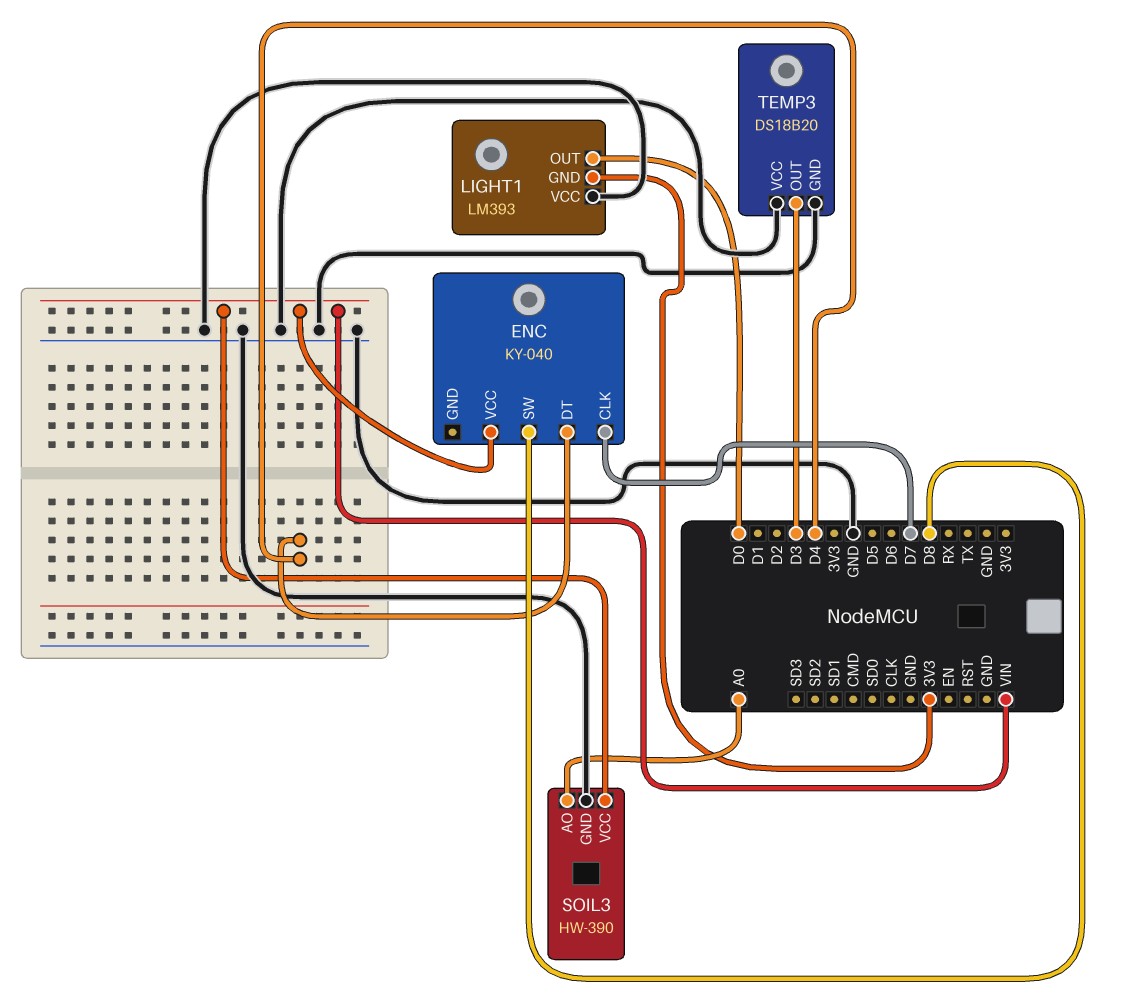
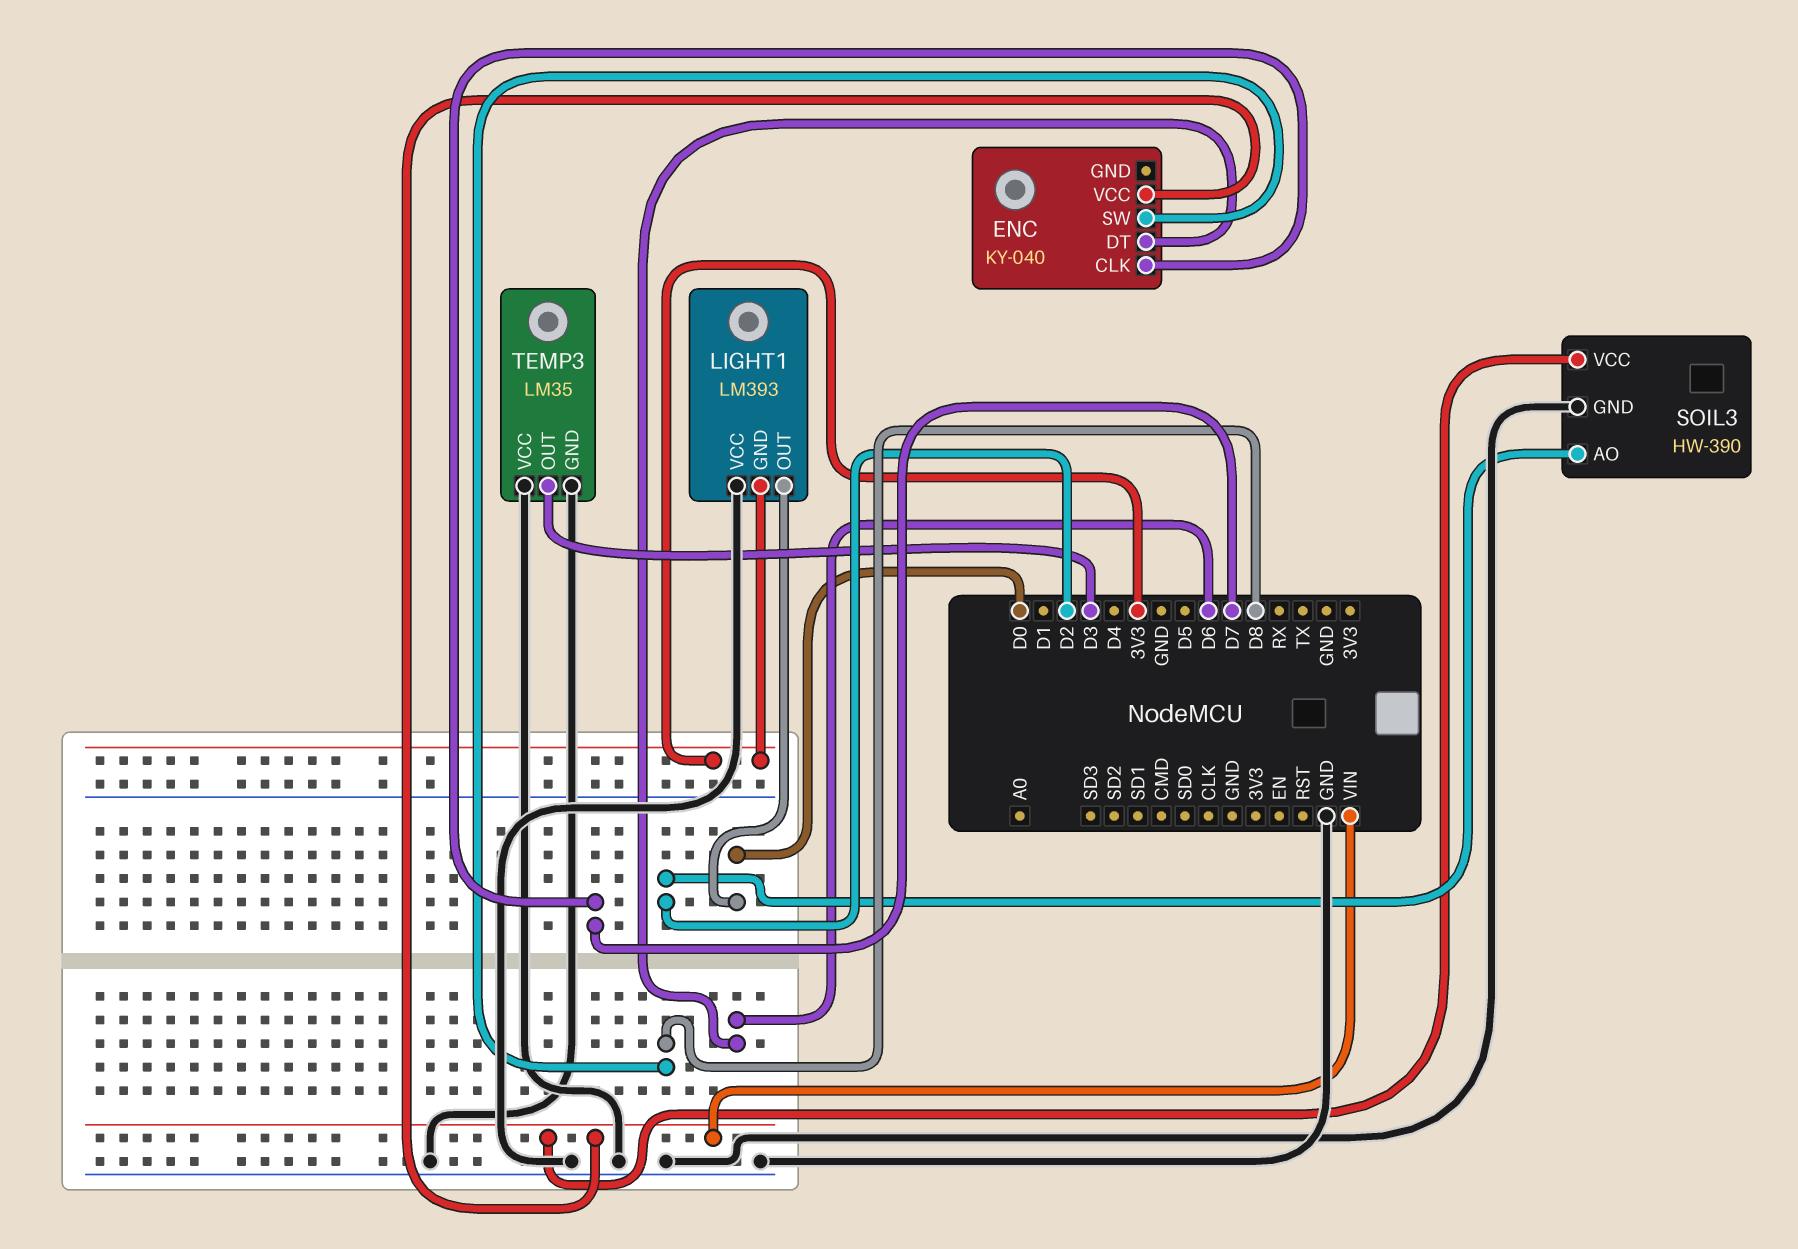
ENC pin DT: D4 -> D6
SOIL3 pin AO: A0 -> D2
TEMP3: DS18B20 -> LM35

